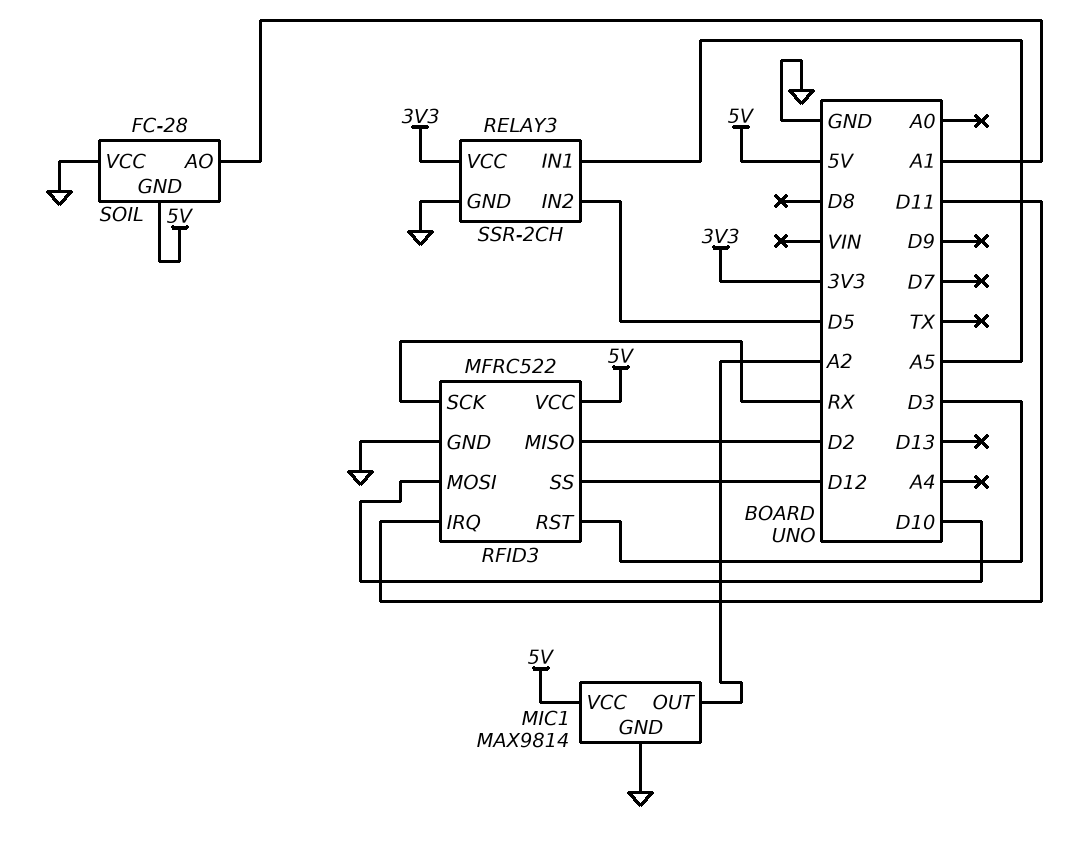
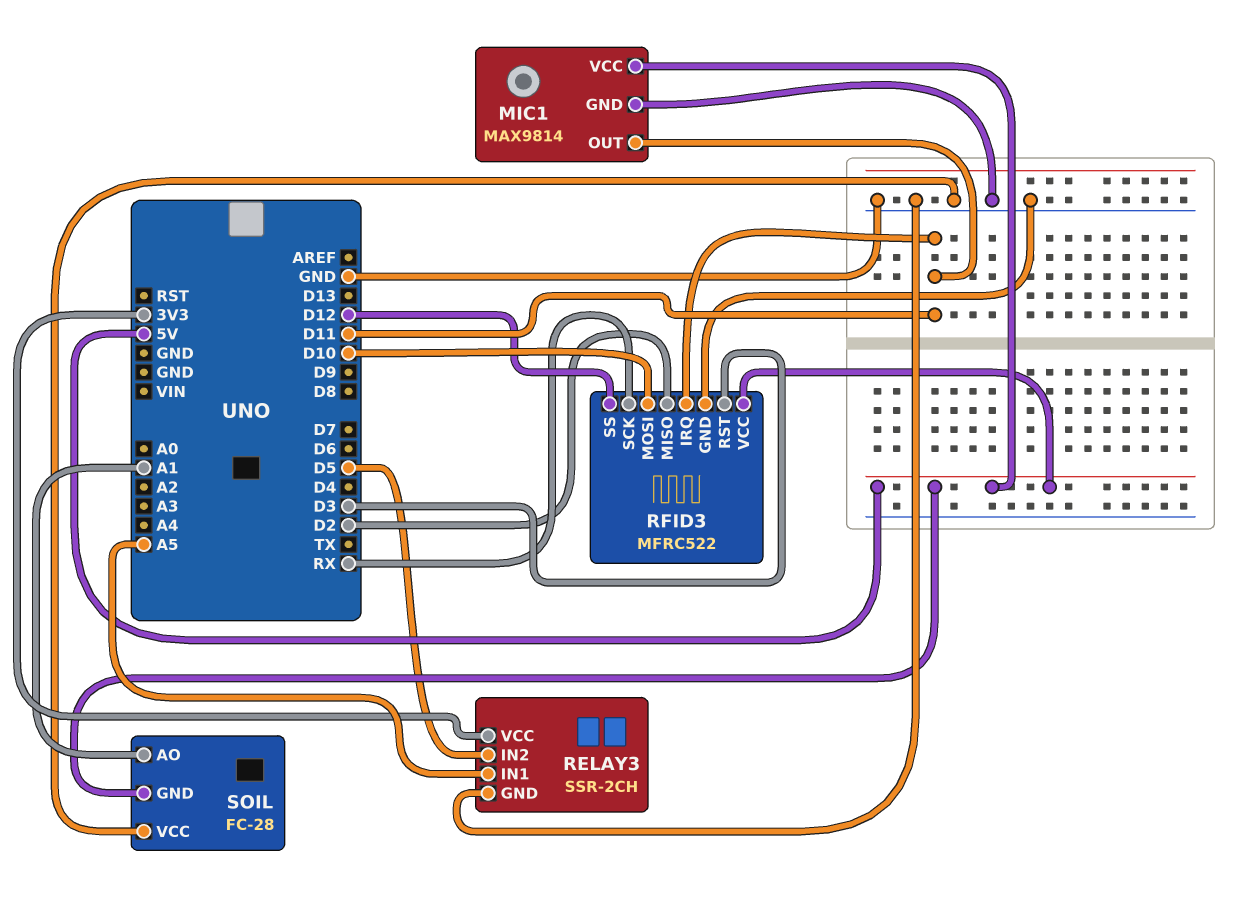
MIC1 pin OUT: A2 -> D11

